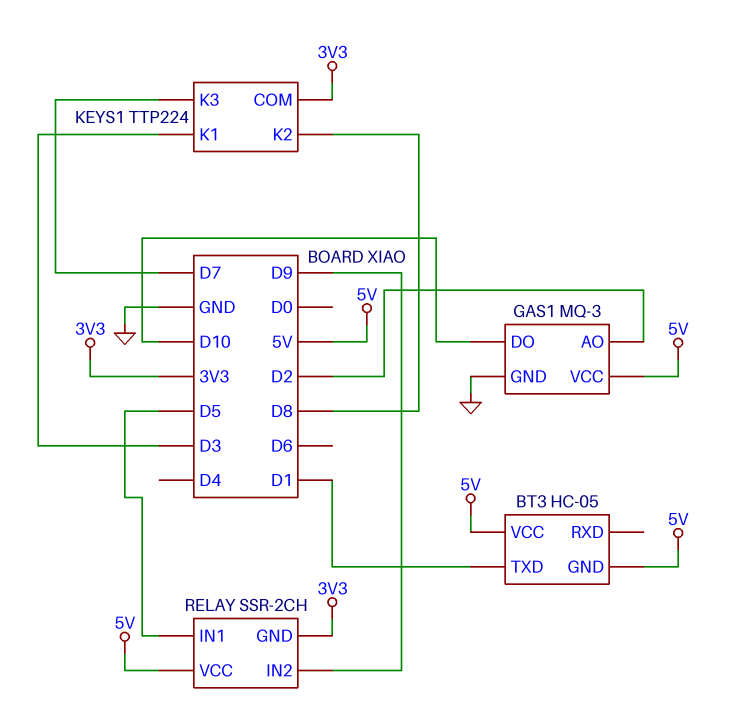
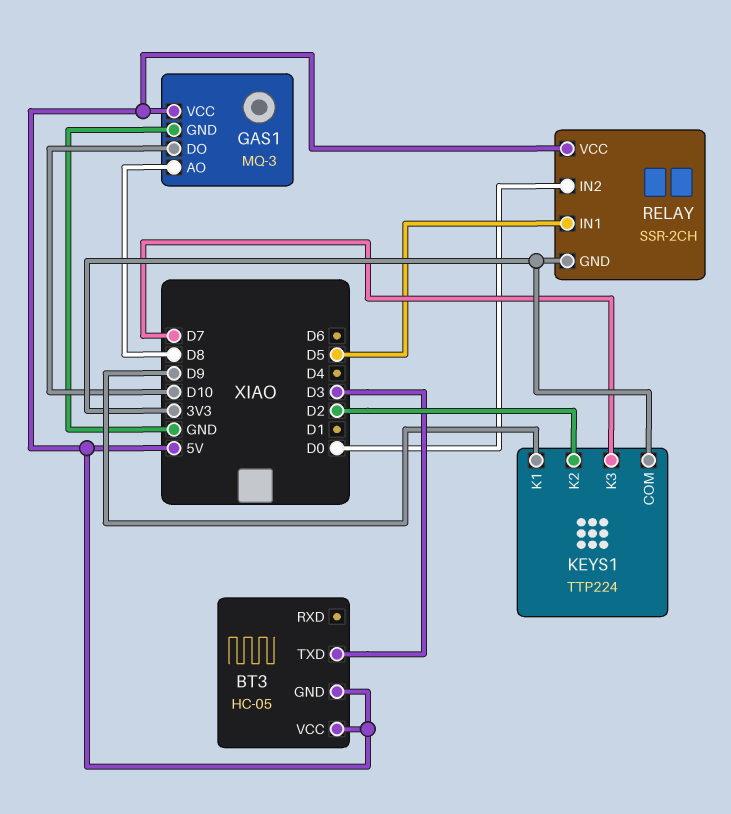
BT3 pin TXD: D1 -> D3
GAS1 pin AO: D2 -> D8
KEYS1 pin K1: D3 -> D9
KEYS1 pin K2: D8 -> D2
RELAY pin IN2: D9 -> D0

